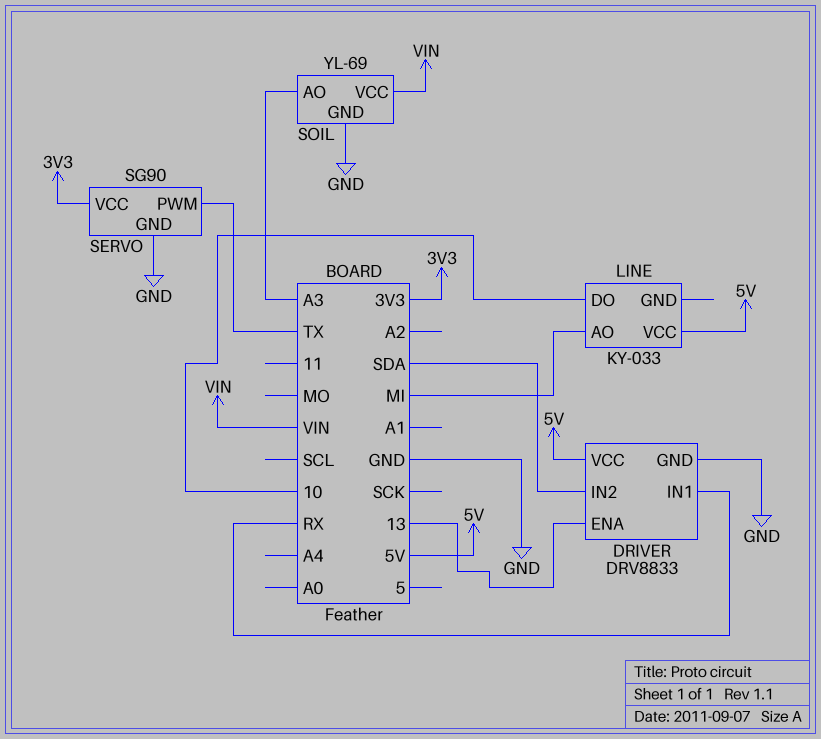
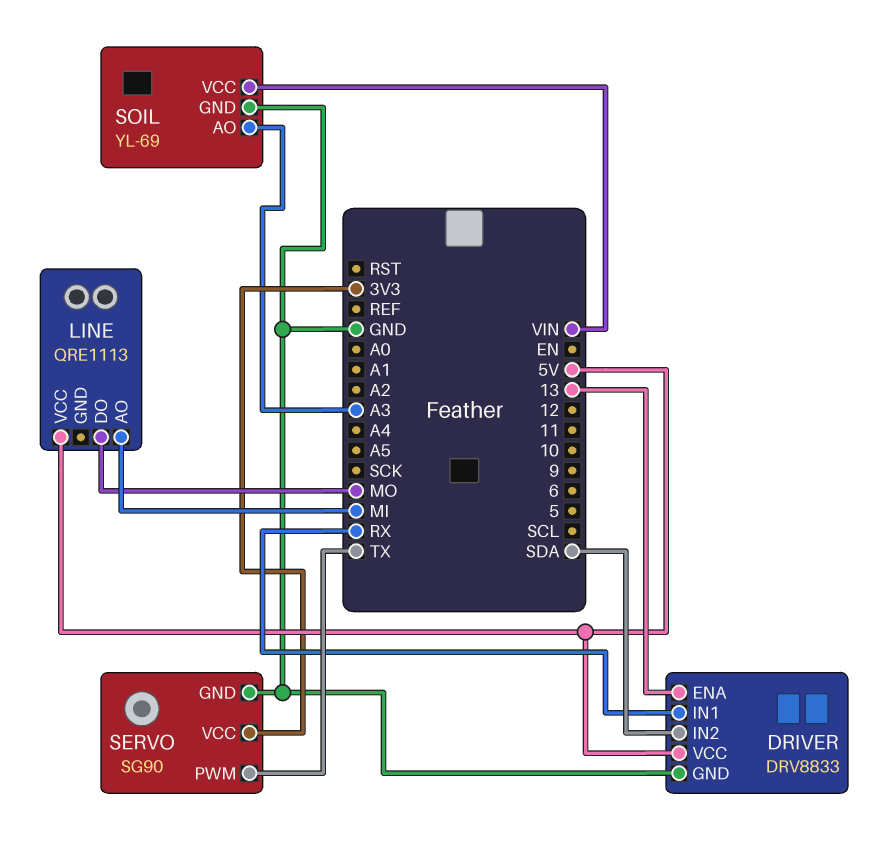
LINE: KY-033 -> QRE1113
LINE pin DO: 10 -> MO

